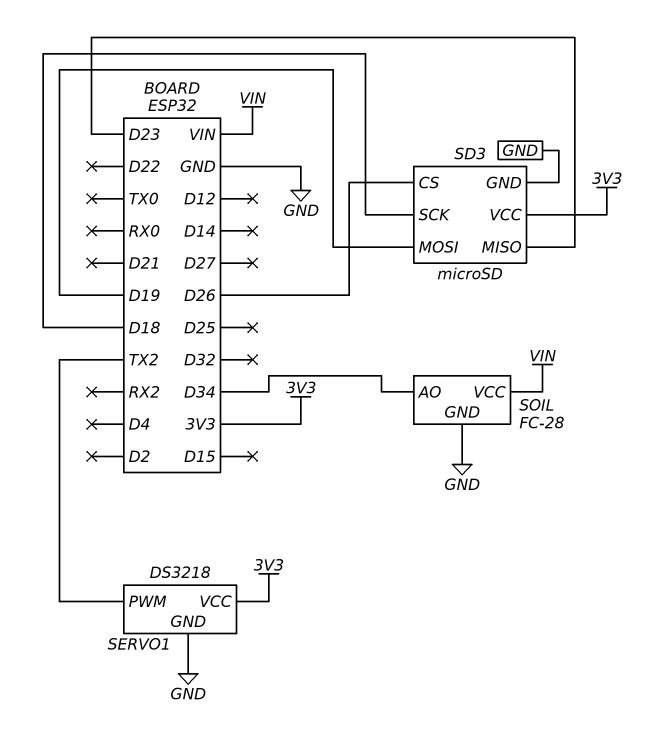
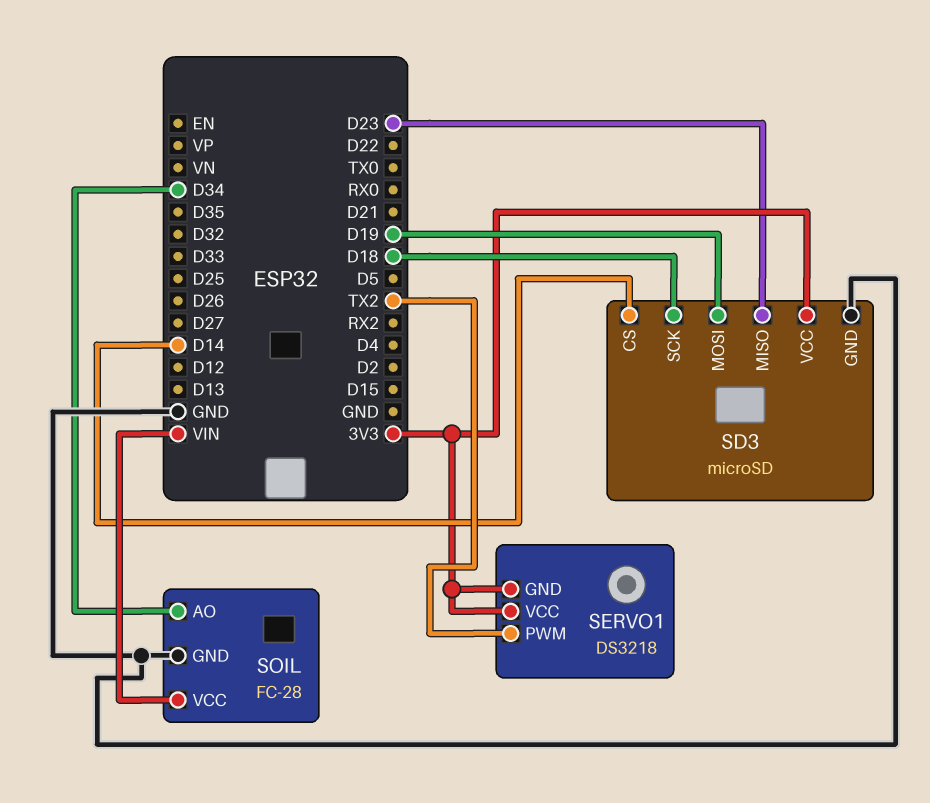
SD3 pin CS: D26 -> D14
SERVO1 pin GND: GND -> 3V3

